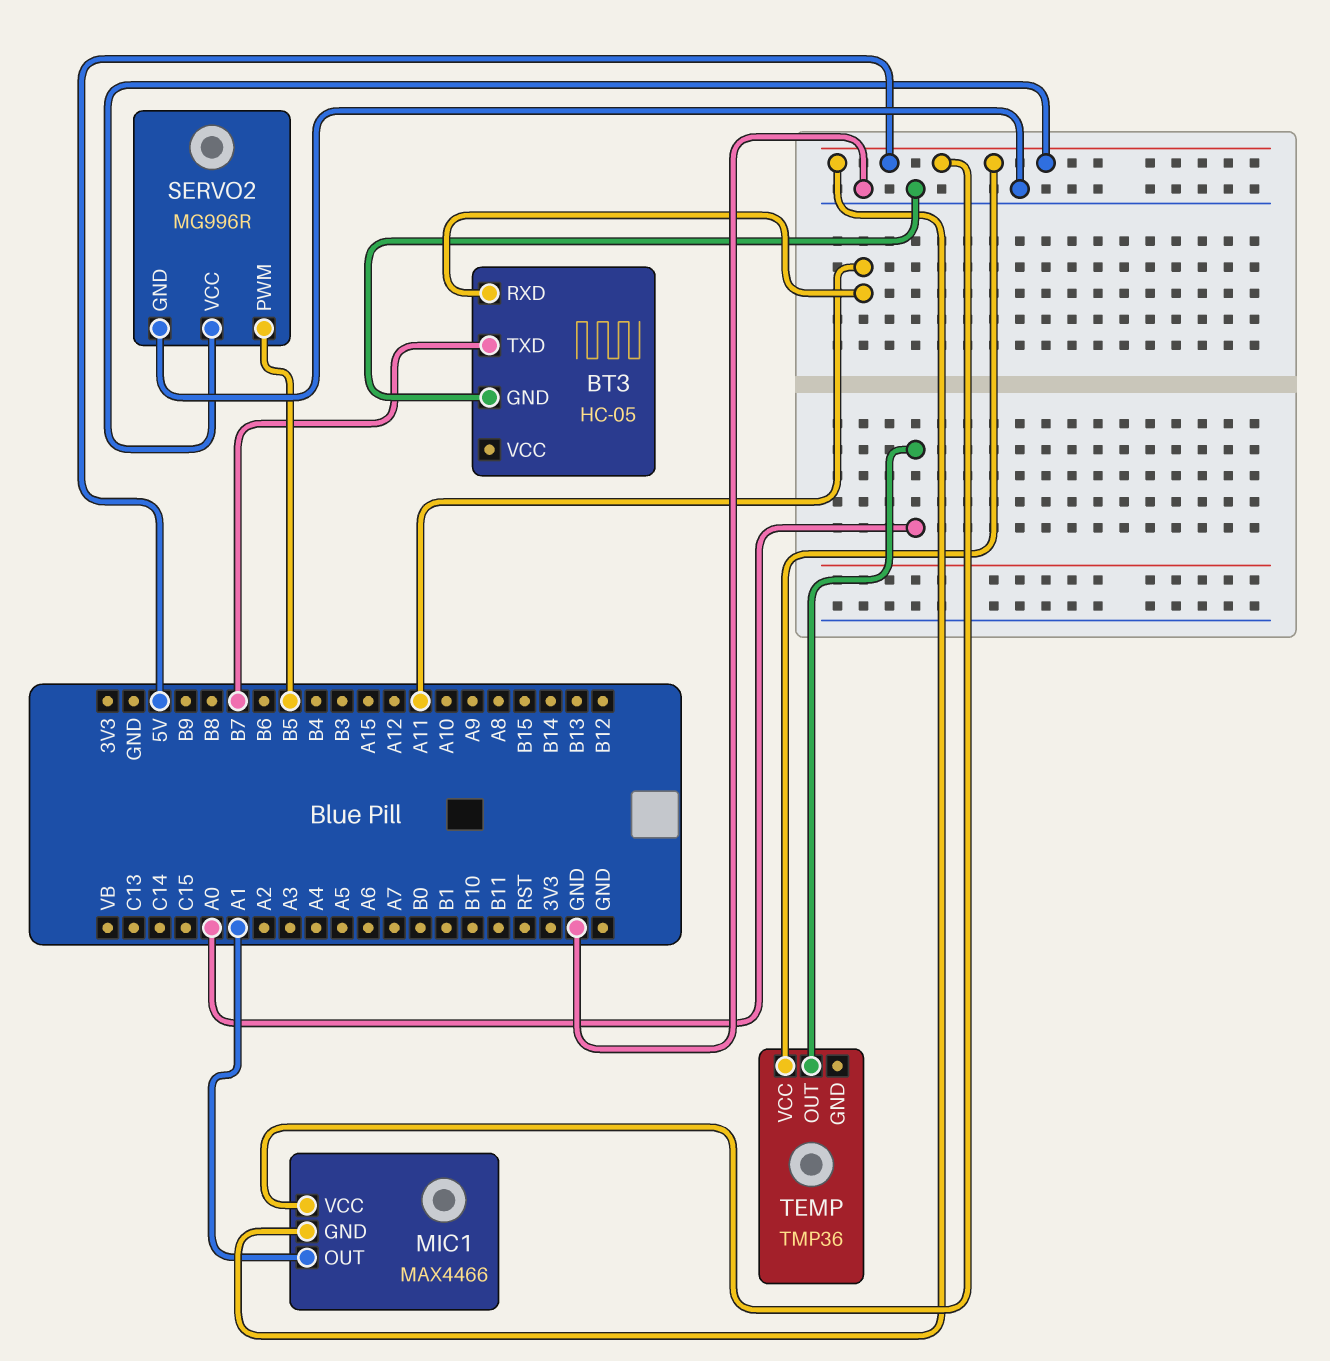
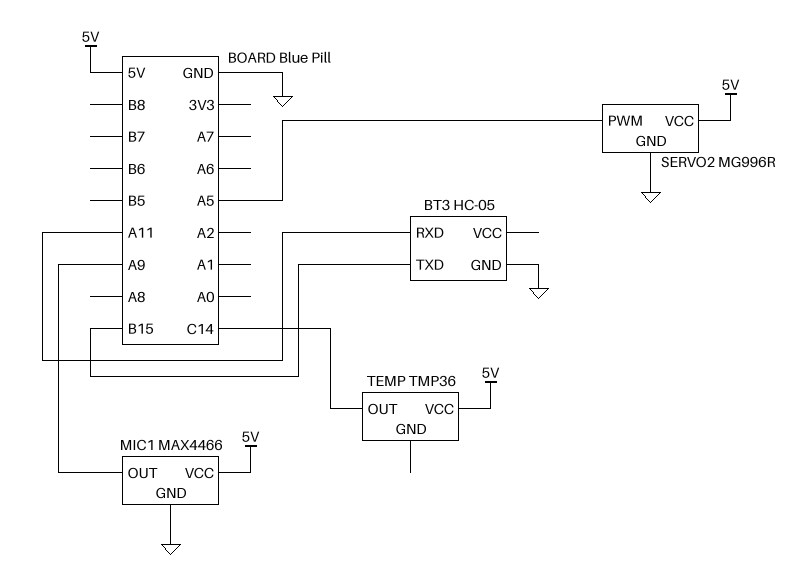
BT3 pin TXD: B7 -> B15
MIC1 pin GND: 5V -> GND
MIC1 pin OUT: A1 -> A9
SERVO2 pin PWM: B5 -> A5
TEMP pin OUT: A0 -> C14

